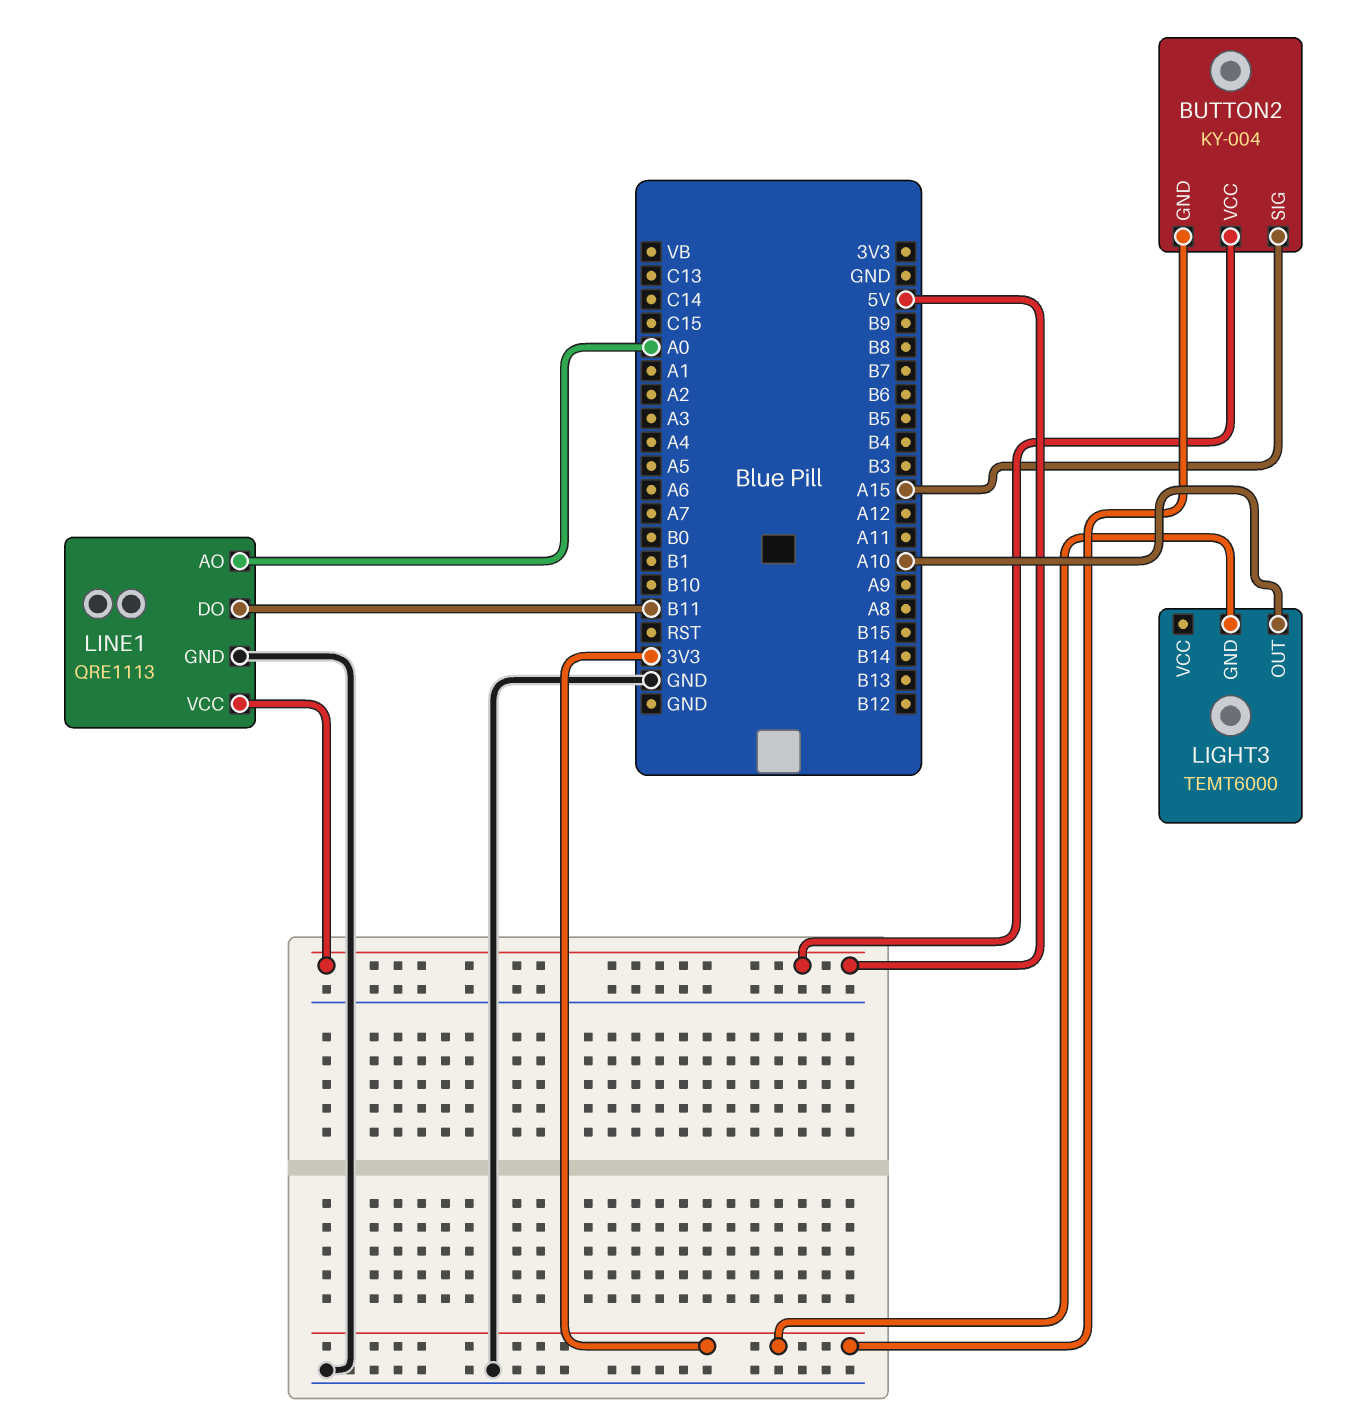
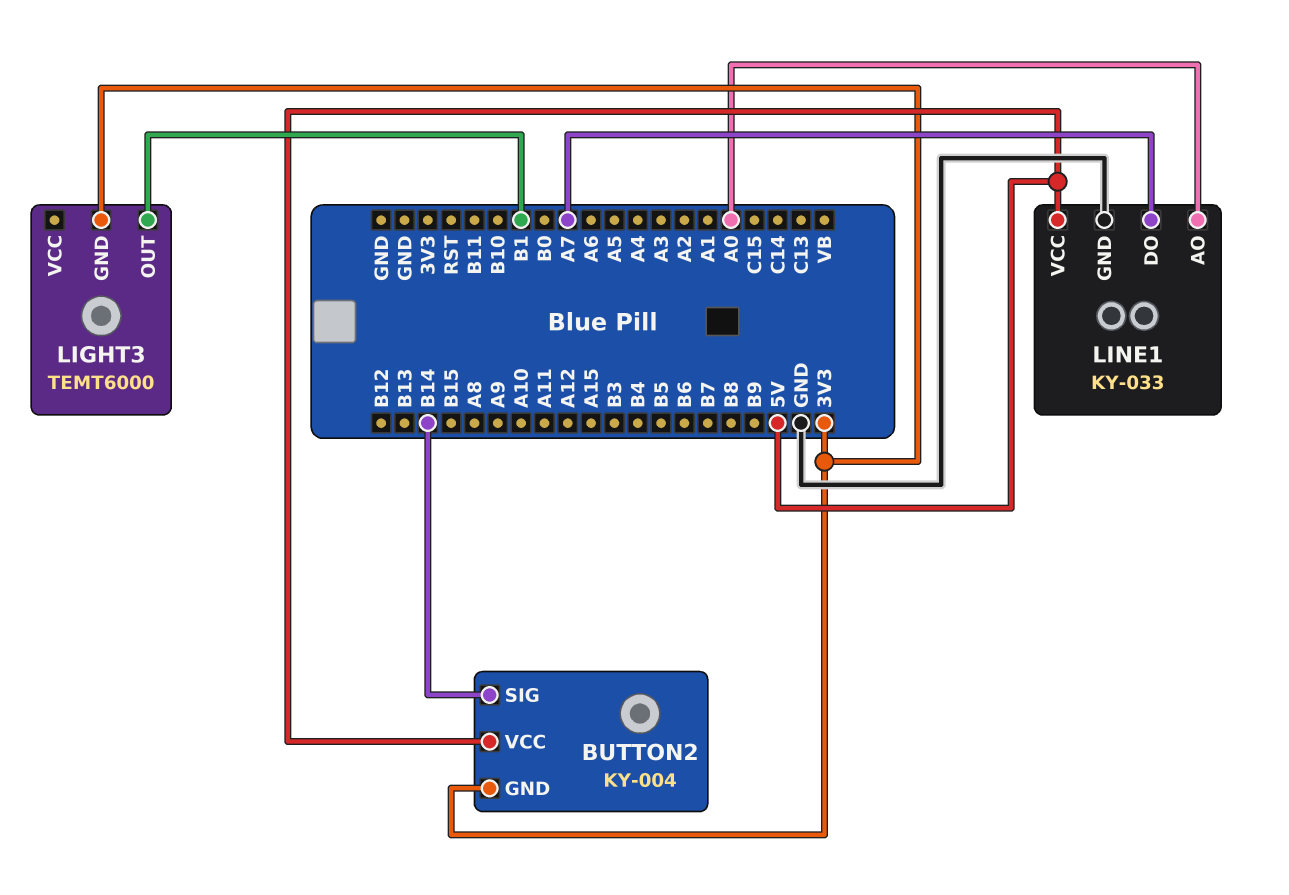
BUTTON2 pin SIG: A15 -> B14
LIGHT3 pin OUT: A10 -> B1
LINE1: QRE1113 -> KY-033
LINE1 pin DO: B11 -> A7

